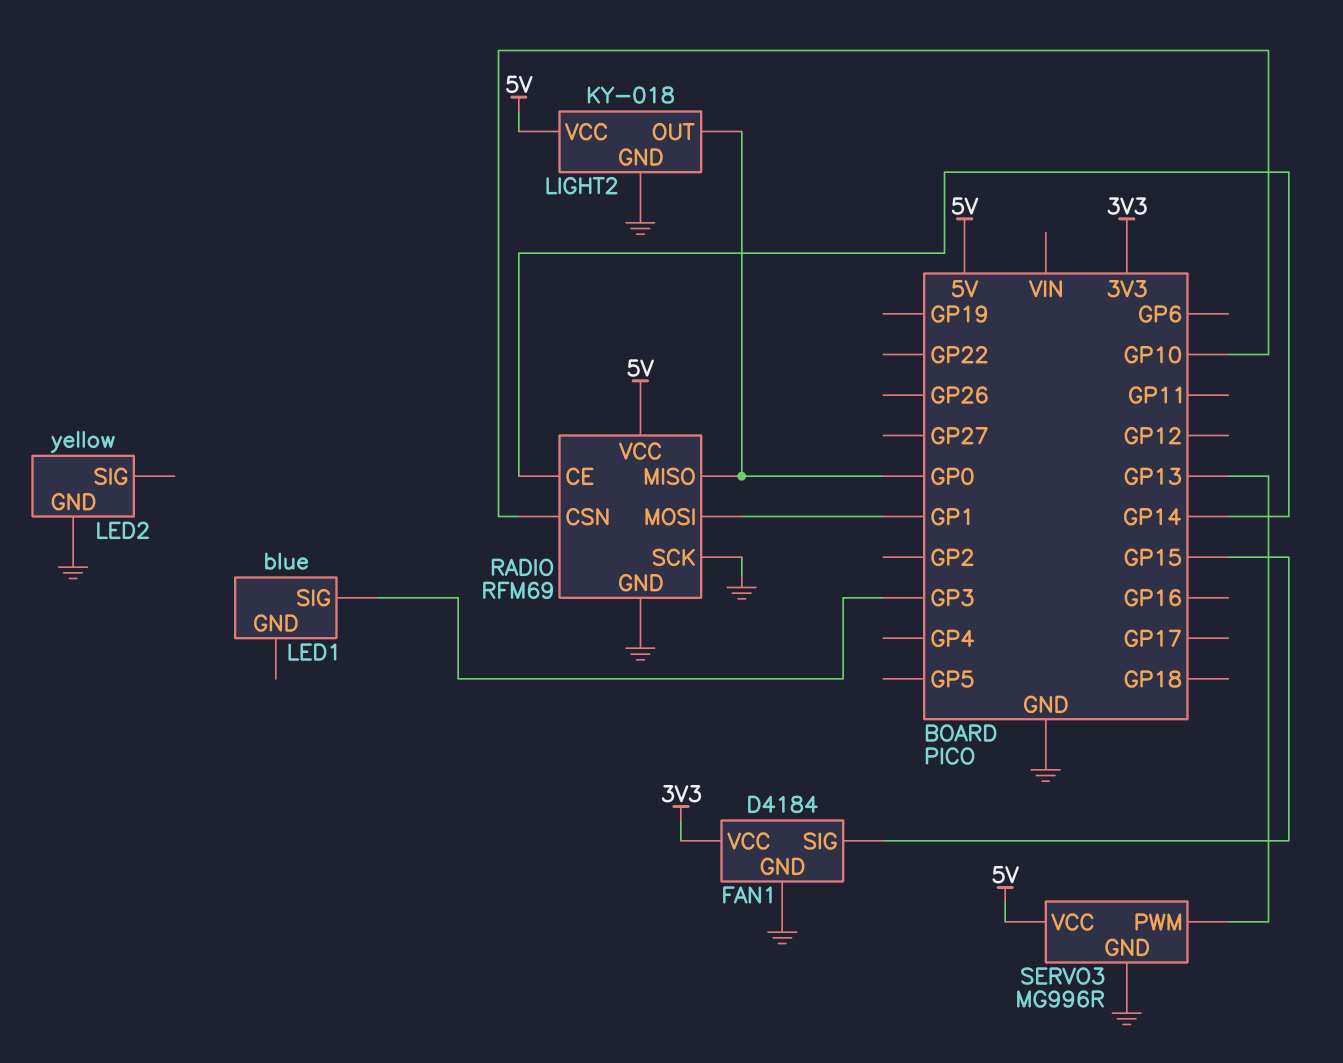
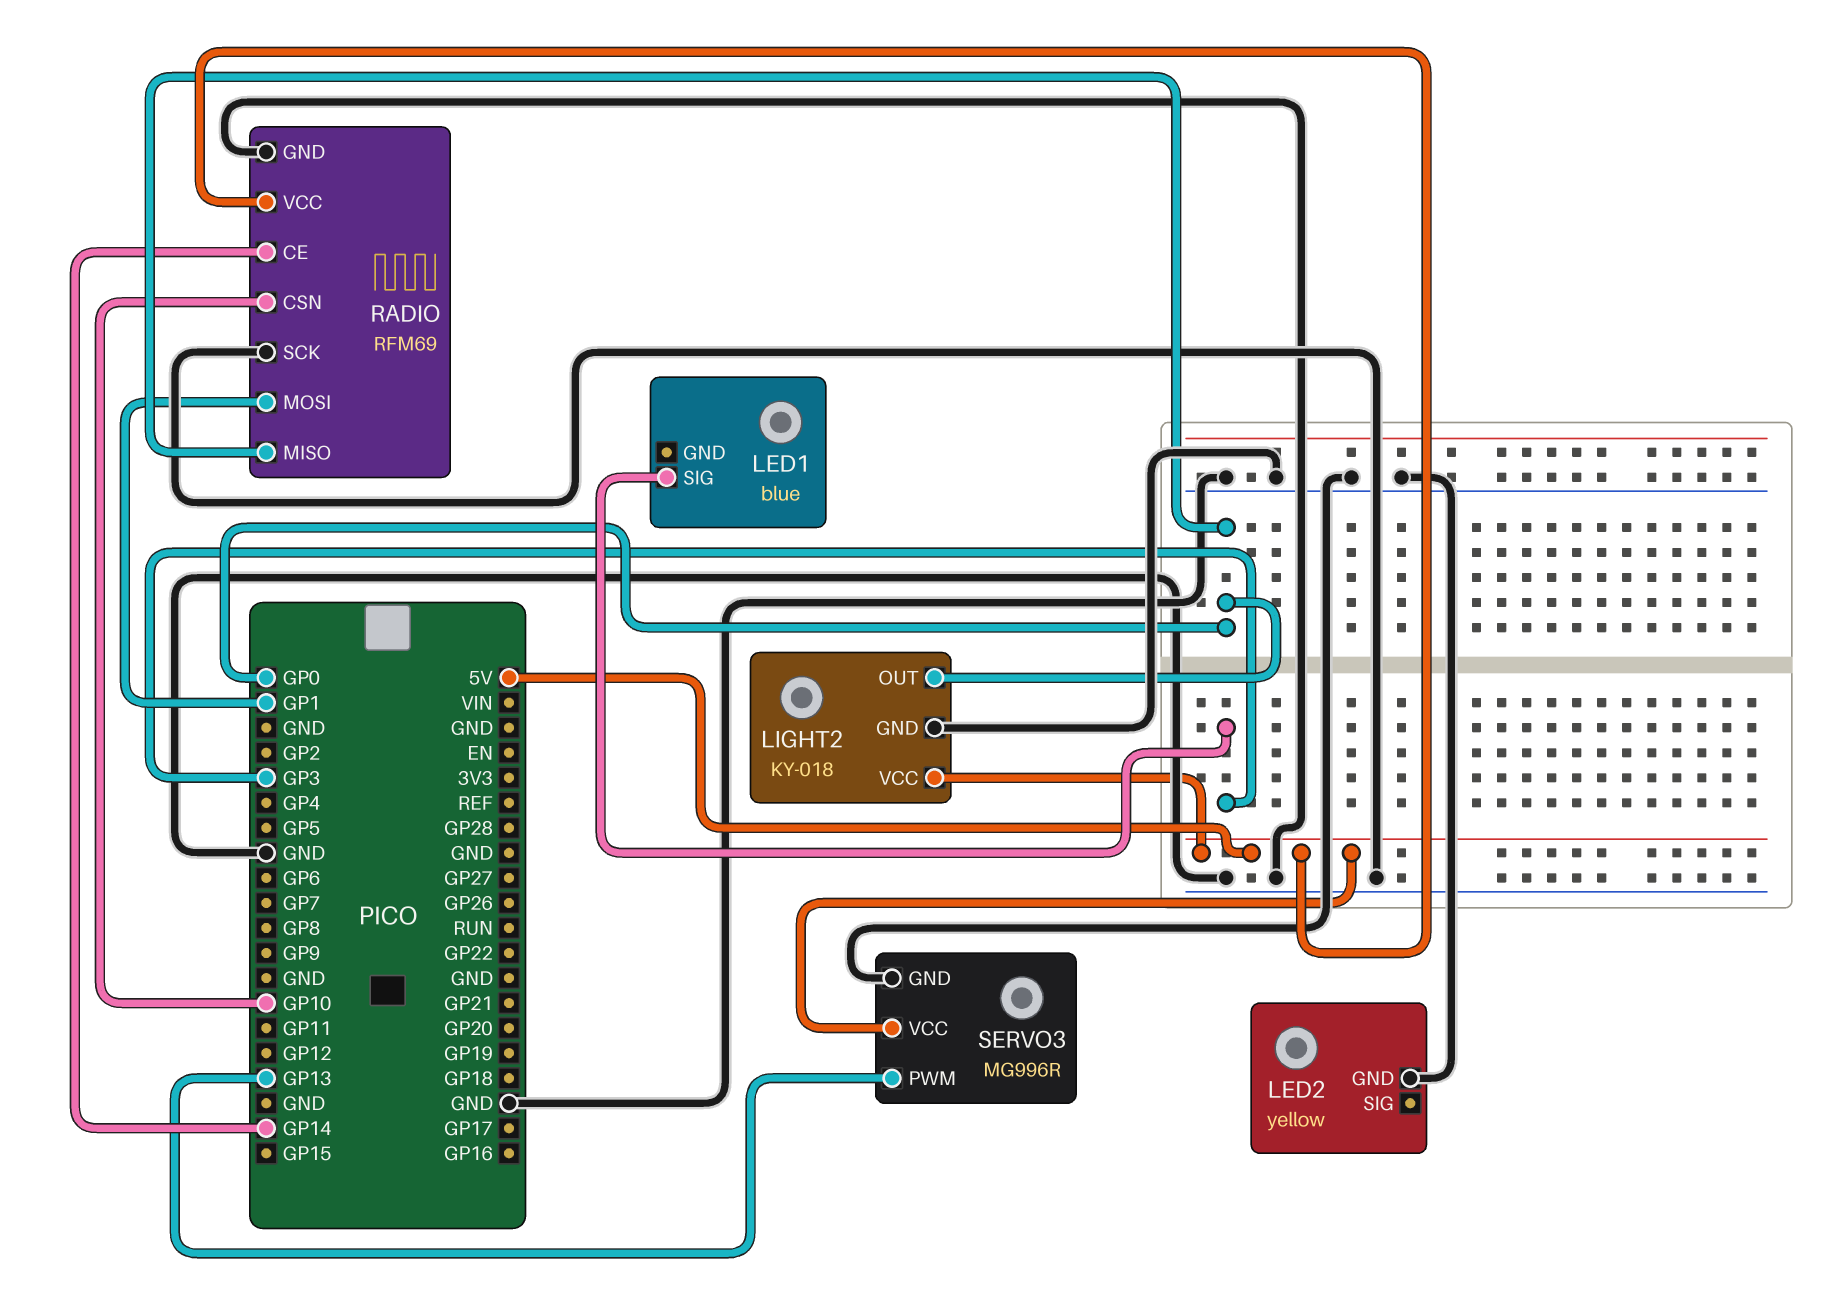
FAN1: D4184 -> none
FAN1 pin GND: GND -> none
FAN1 pin SIG: GP15 -> none
FAN1 pin VCC: 3V3 -> none

